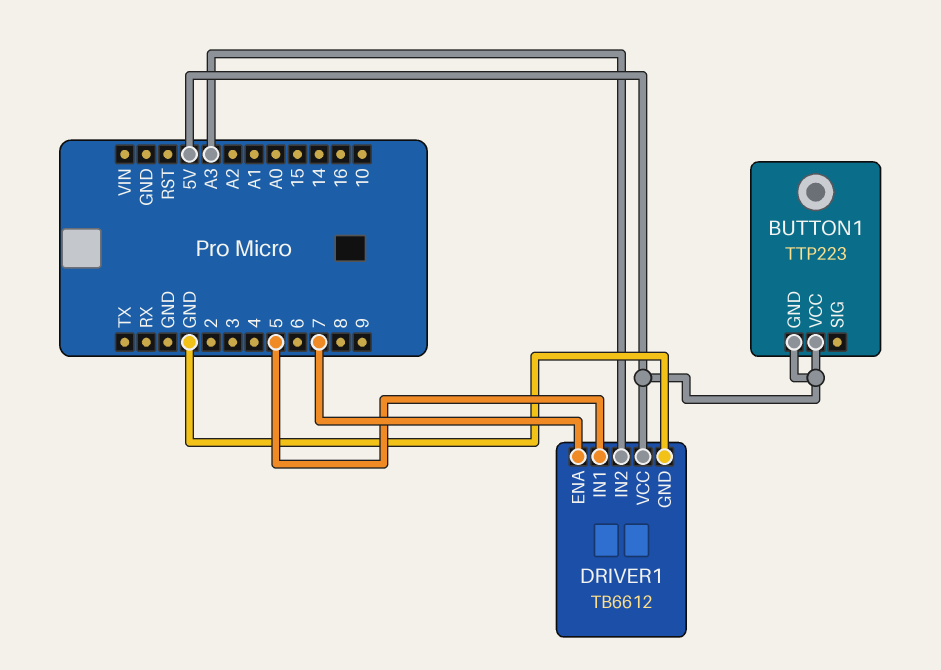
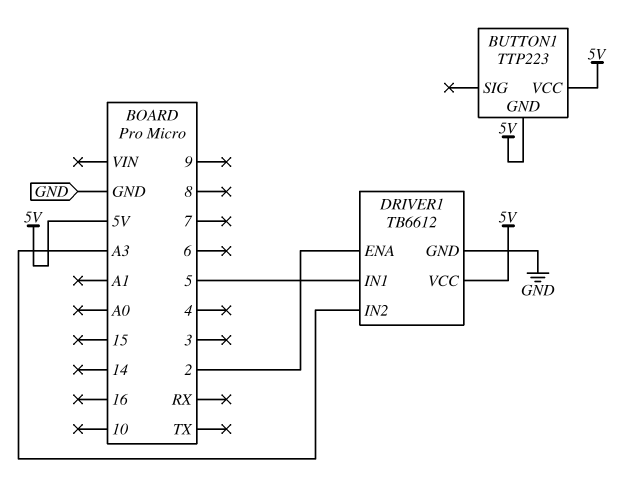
DRIVER1 pin ENA: 7 -> 2

